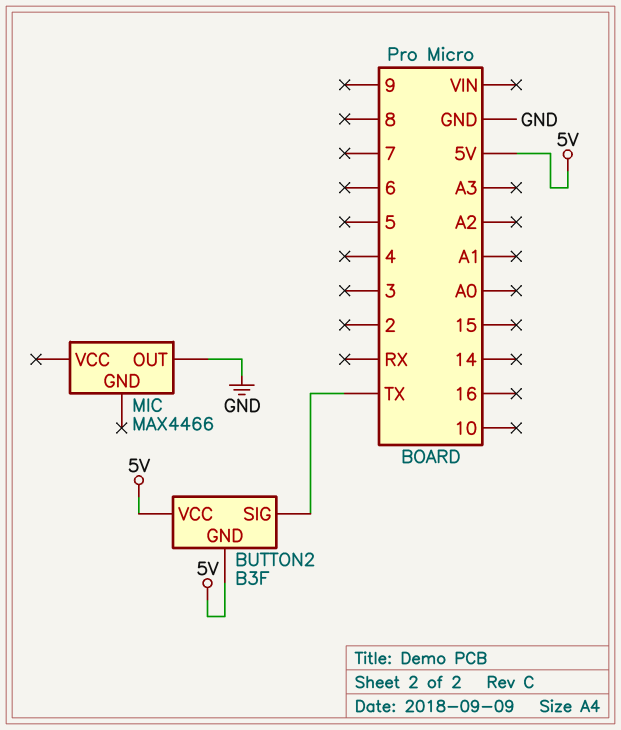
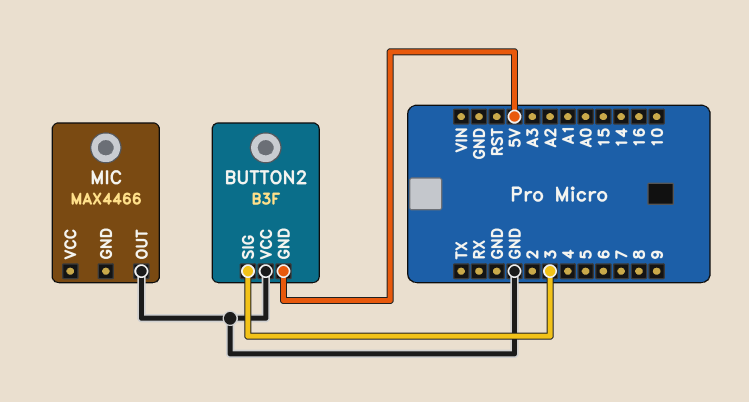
BUTTON2 pin SIG: TX -> 3
BUTTON2 pin VCC: 5V -> GND

